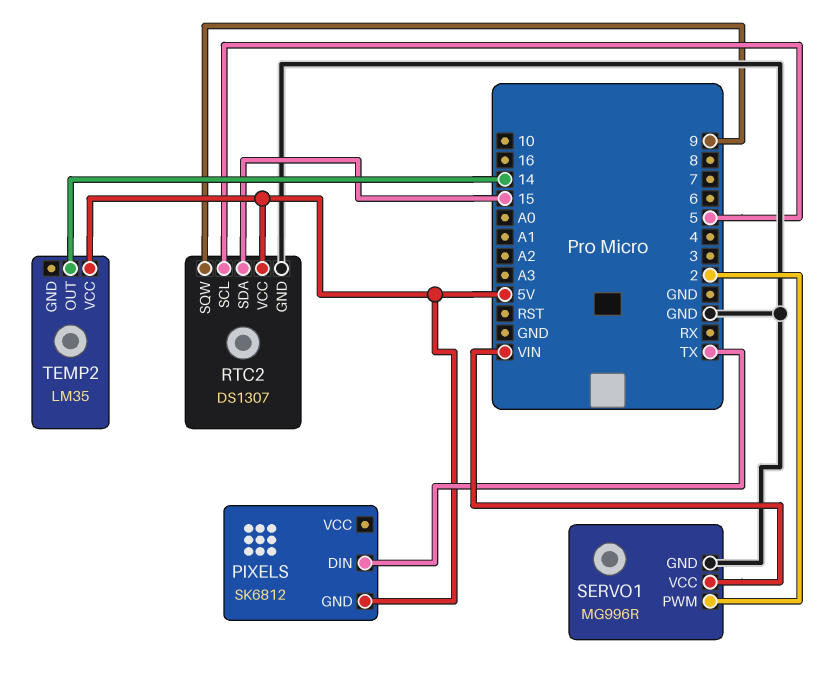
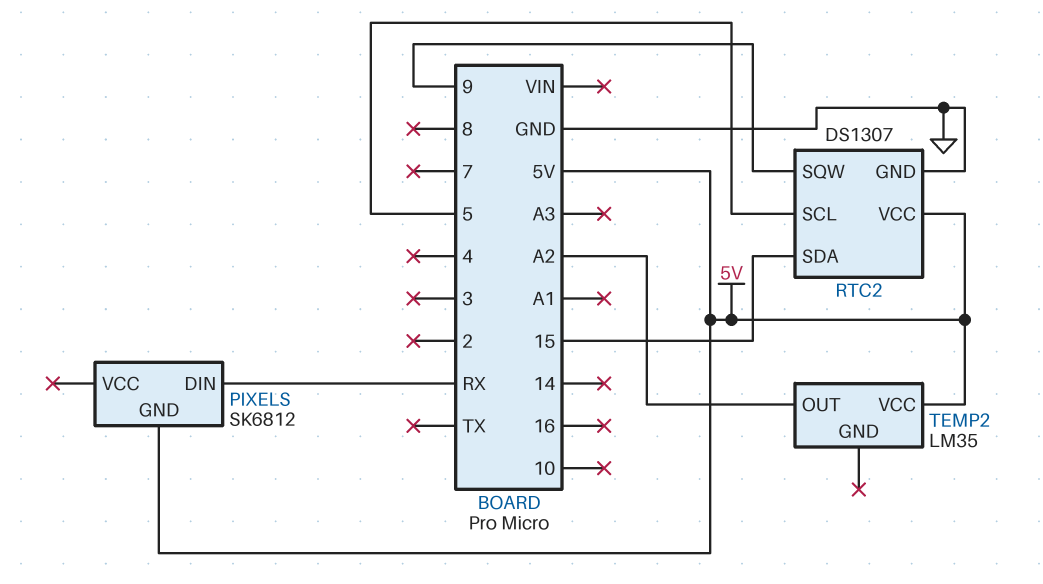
PIXELS pin DIN: TX -> RX
SERVO1: MG996R -> none
SERVO1 pin GND: GND -> none
SERVO1 pin PWM: 2 -> none
SERVO1 pin VCC: VIN -> none
TEMP2 pin OUT: 14 -> A2

